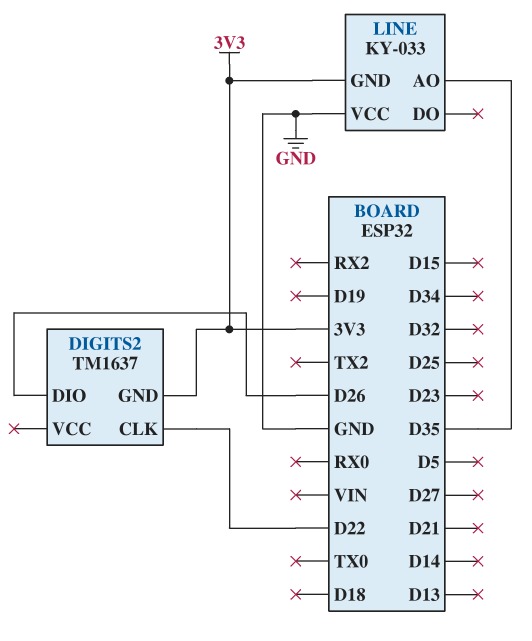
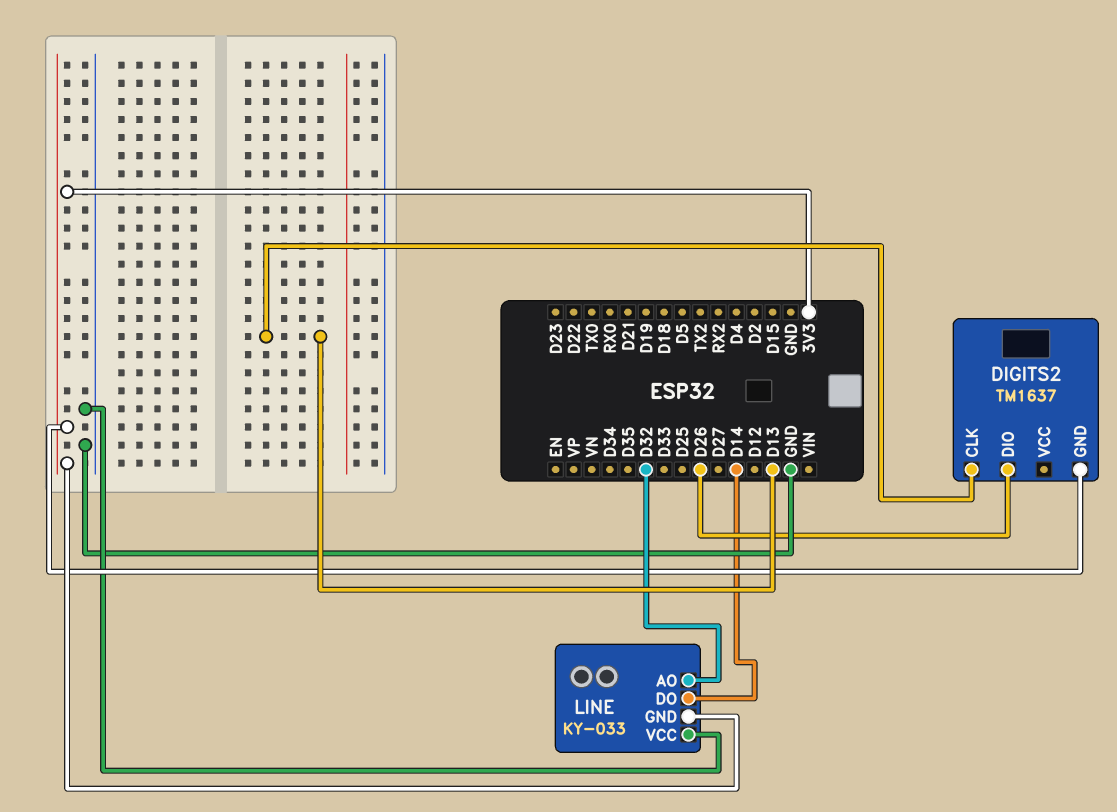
DIGITS2 pin CLK: D22 -> D13
LINE pin AO: D35 -> D32
LINE pin DO: none -> D14

